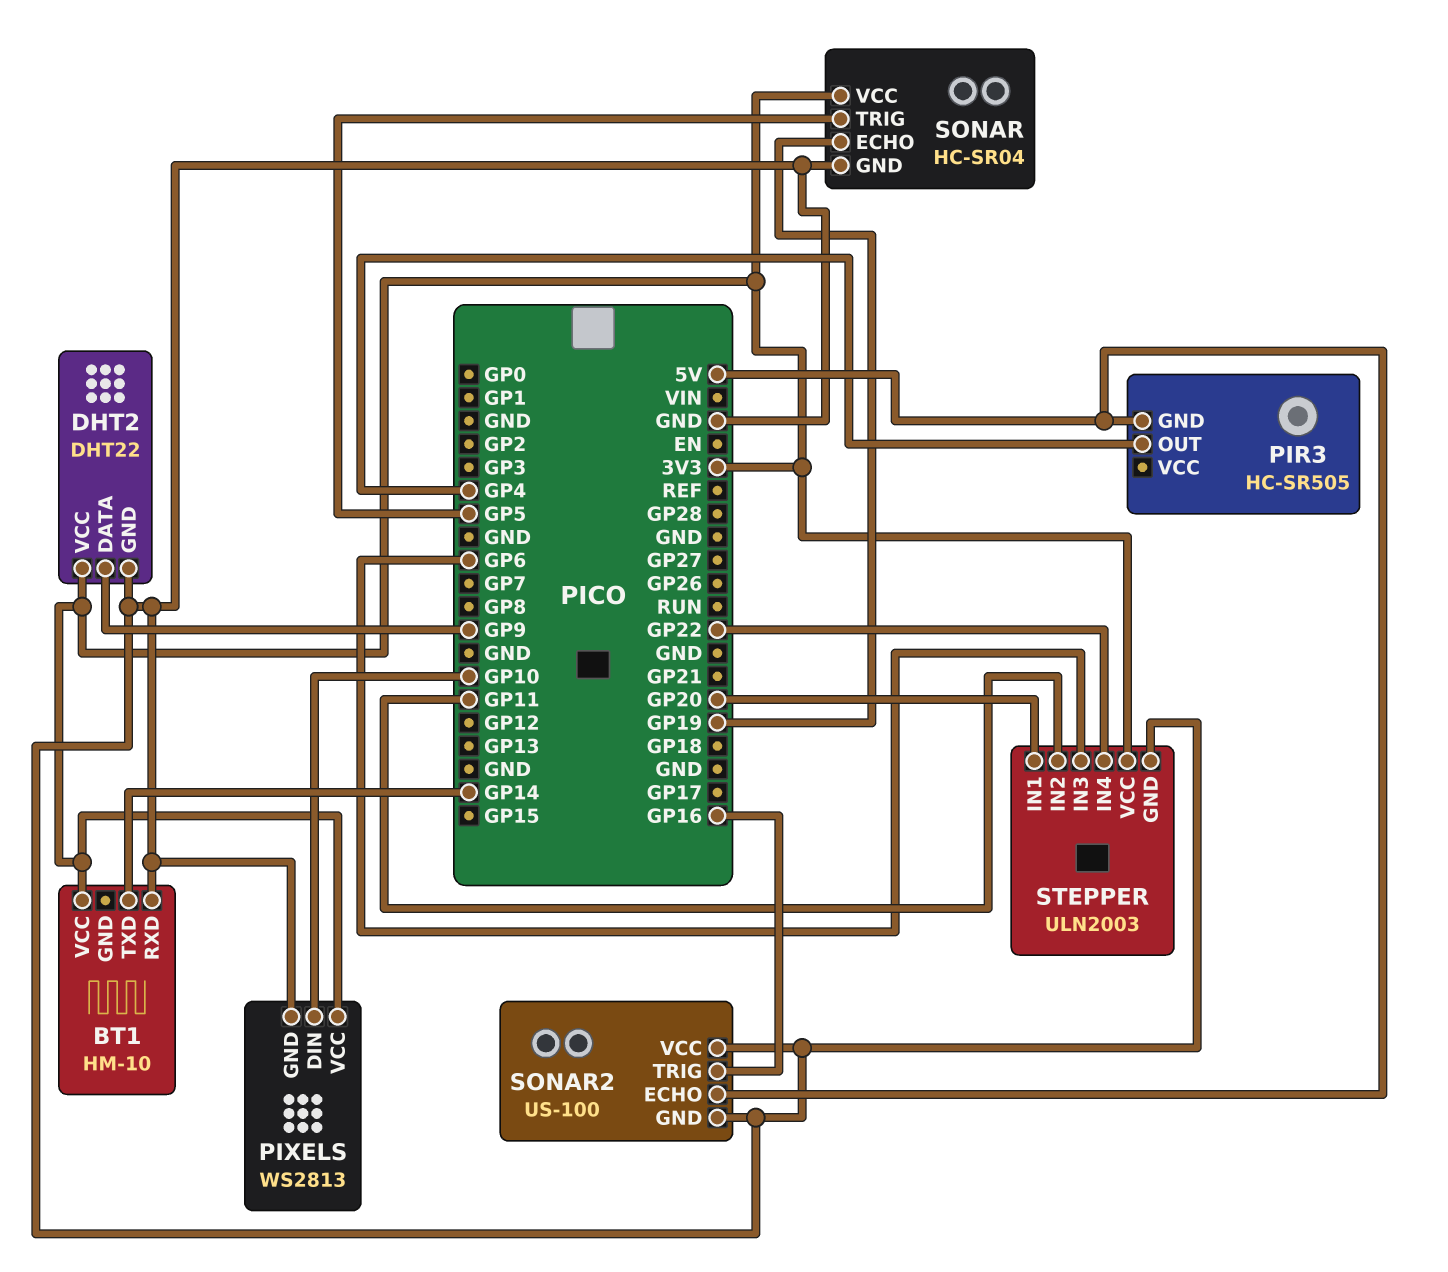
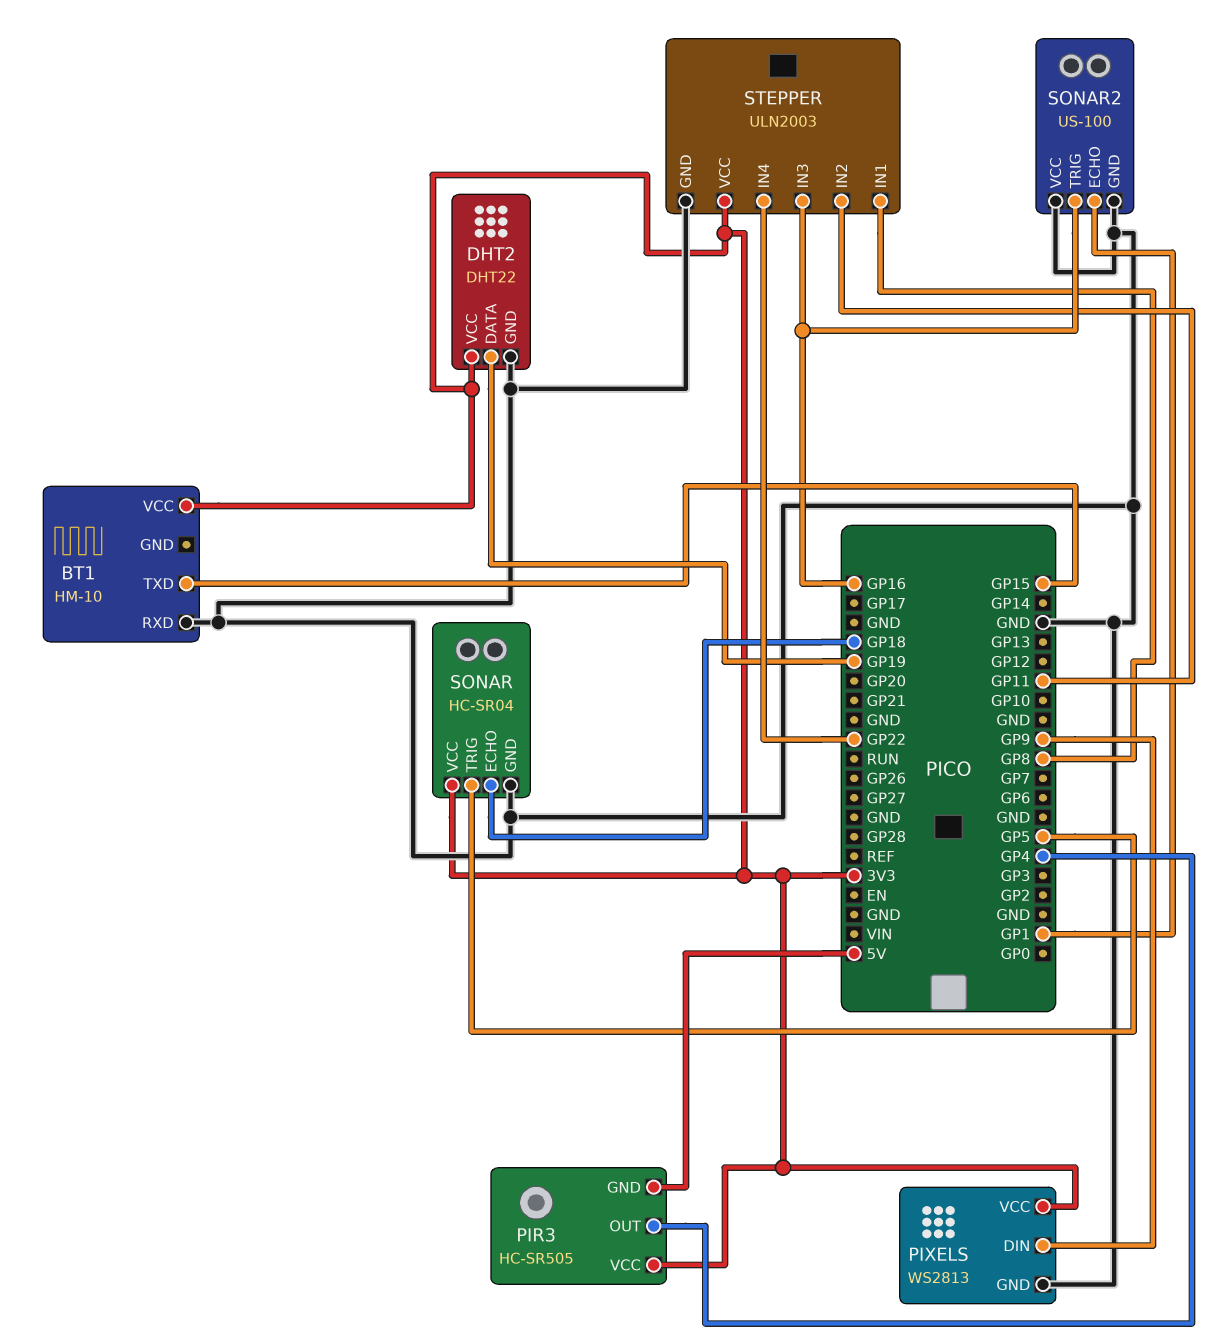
BT1 pin TXD: GP14 -> GP15
DHT2 pin DATA: GP9 -> GP19
PIR3 pin VCC: none -> 3V3
PIXELS pin DIN: GP10 -> GP9
SONAR pin ECHO: GP19 -> GP18
SONAR2 pin ECHO: 5V -> GP1
STEPPER pin IN1: GP20 -> GP8
STEPPER pin IN3: GP6 -> GP16

